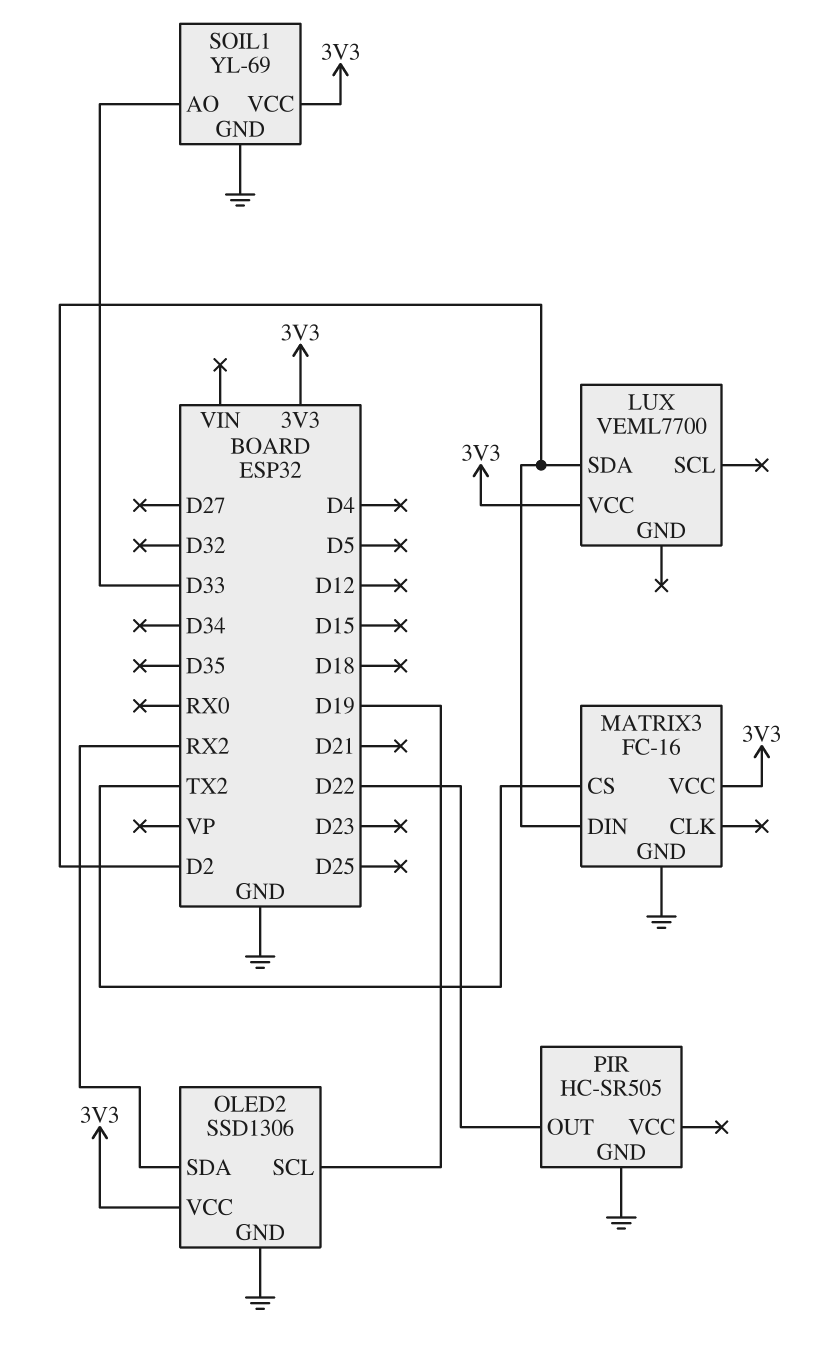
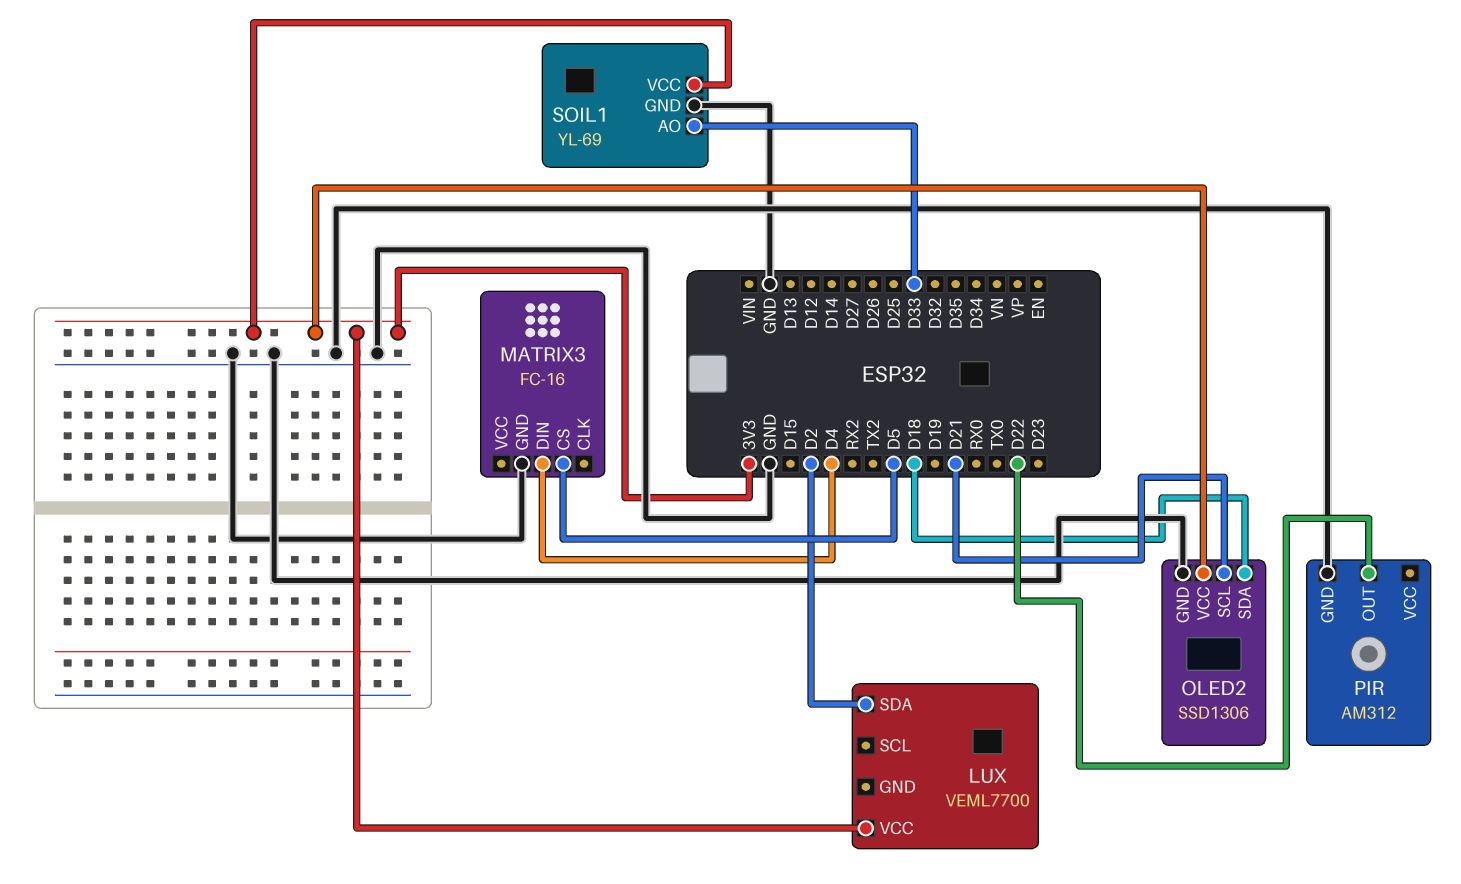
MATRIX3 pin CS: TX2 -> D5
MATRIX3 pin DIN: D2 -> D4
MATRIX3 pin VCC: 3V3 -> none
OLED2 pin SCL: D19 -> D21
OLED2 pin SDA: RX2 -> D18
PIR: HC-SR505 -> AM312

